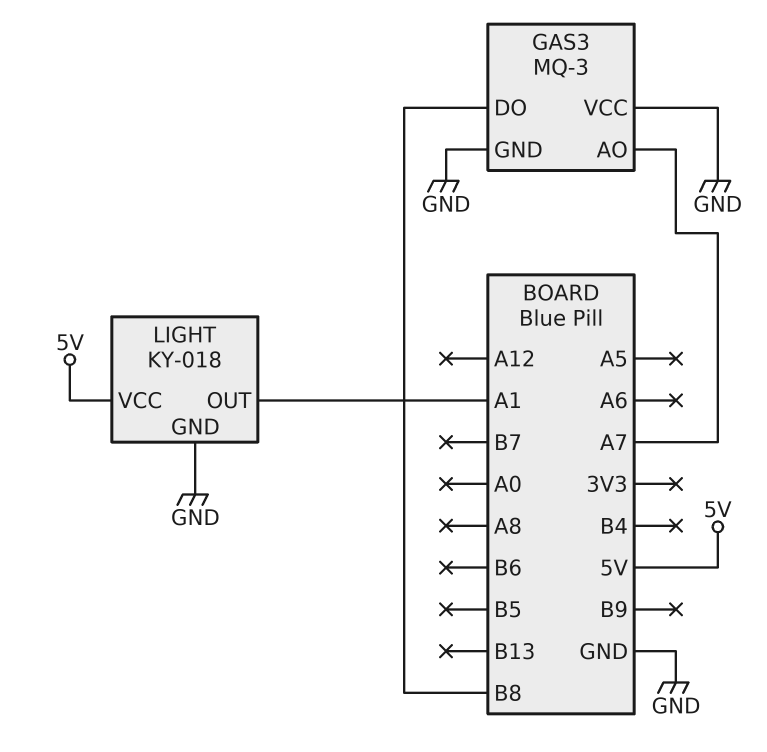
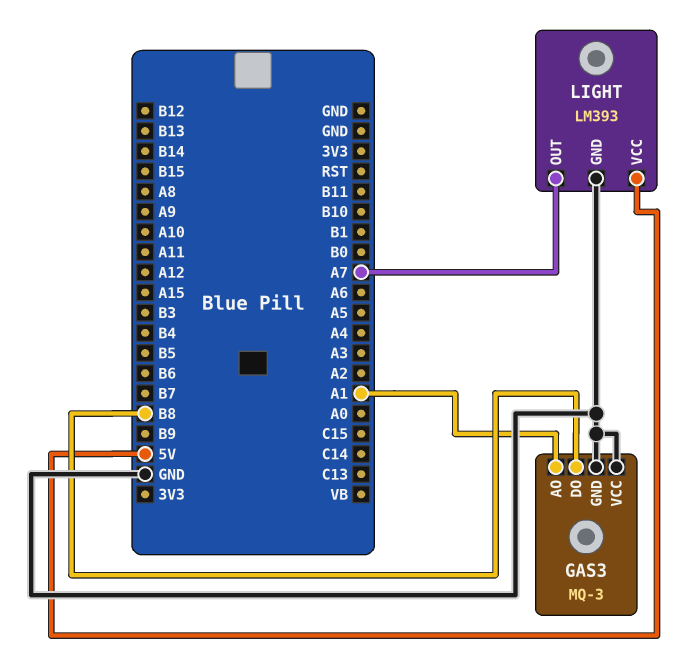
GAS3 pin AO: A7 -> A1
LIGHT: KY-018 -> LM393
LIGHT pin OUT: A1 -> A7

